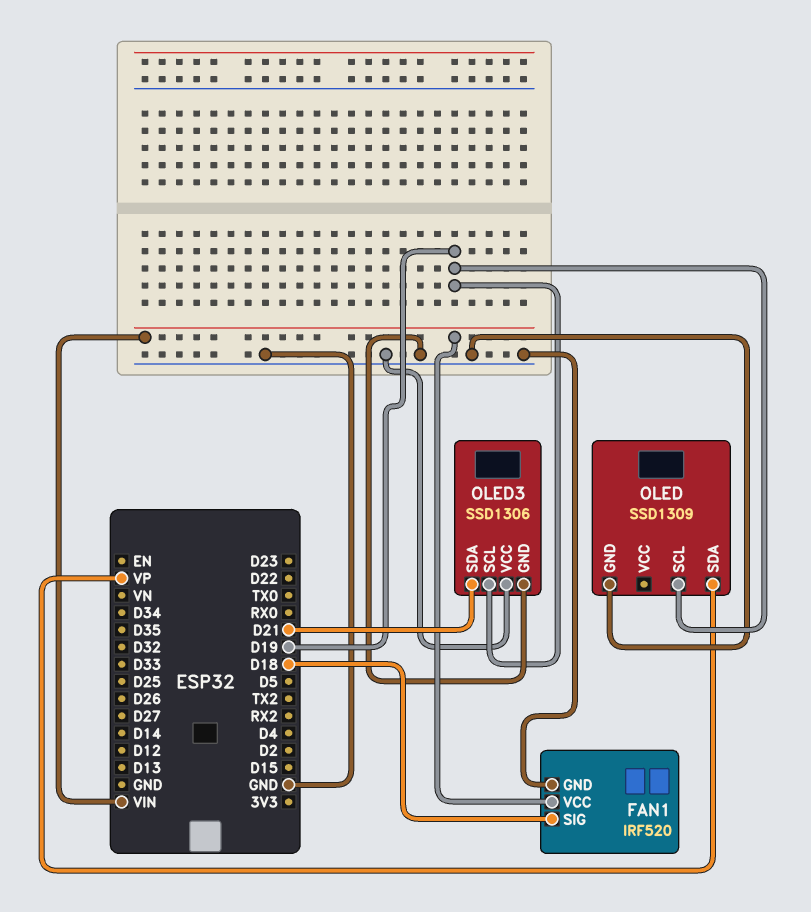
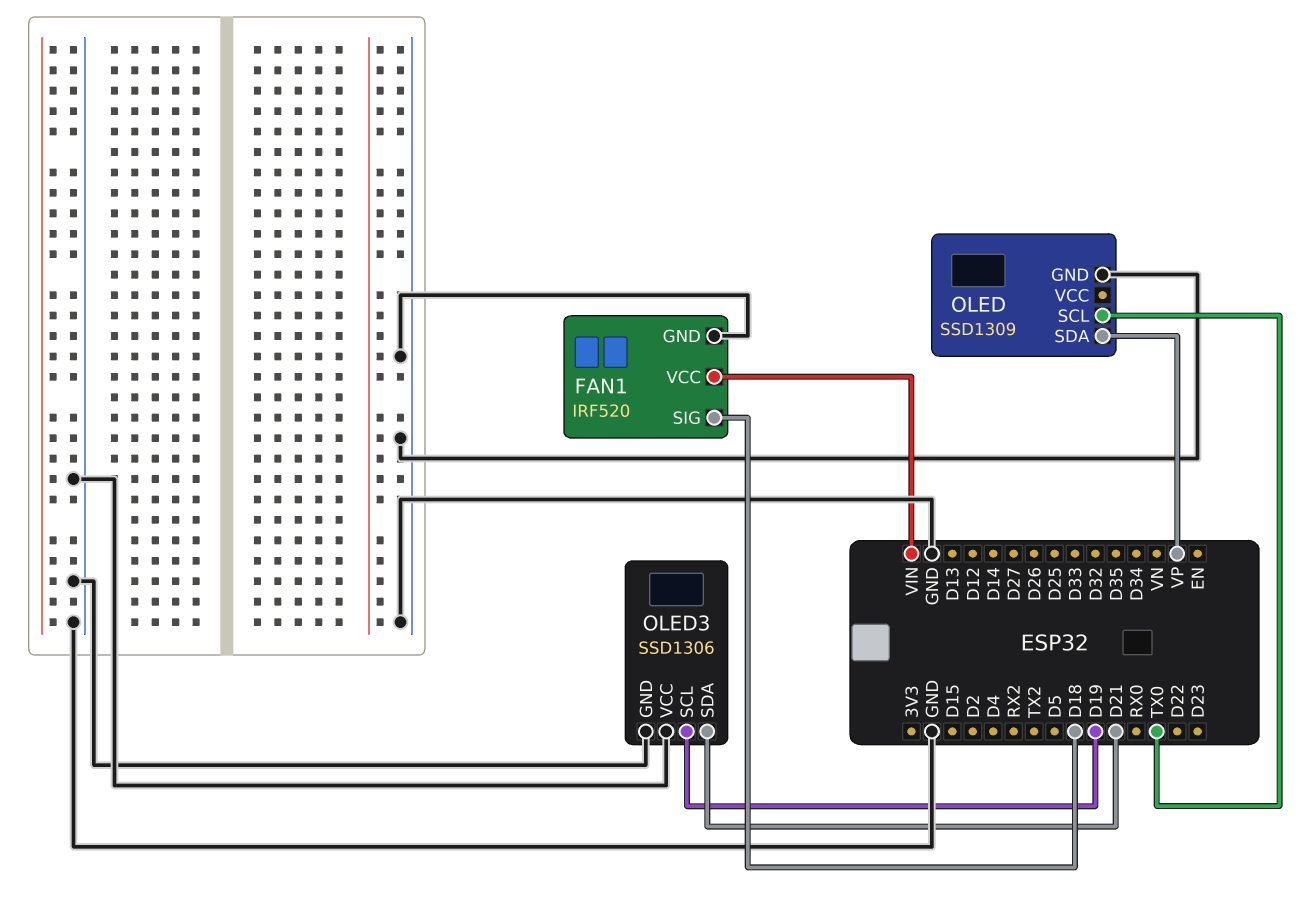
OLED pin SCL: D19 -> TX0

